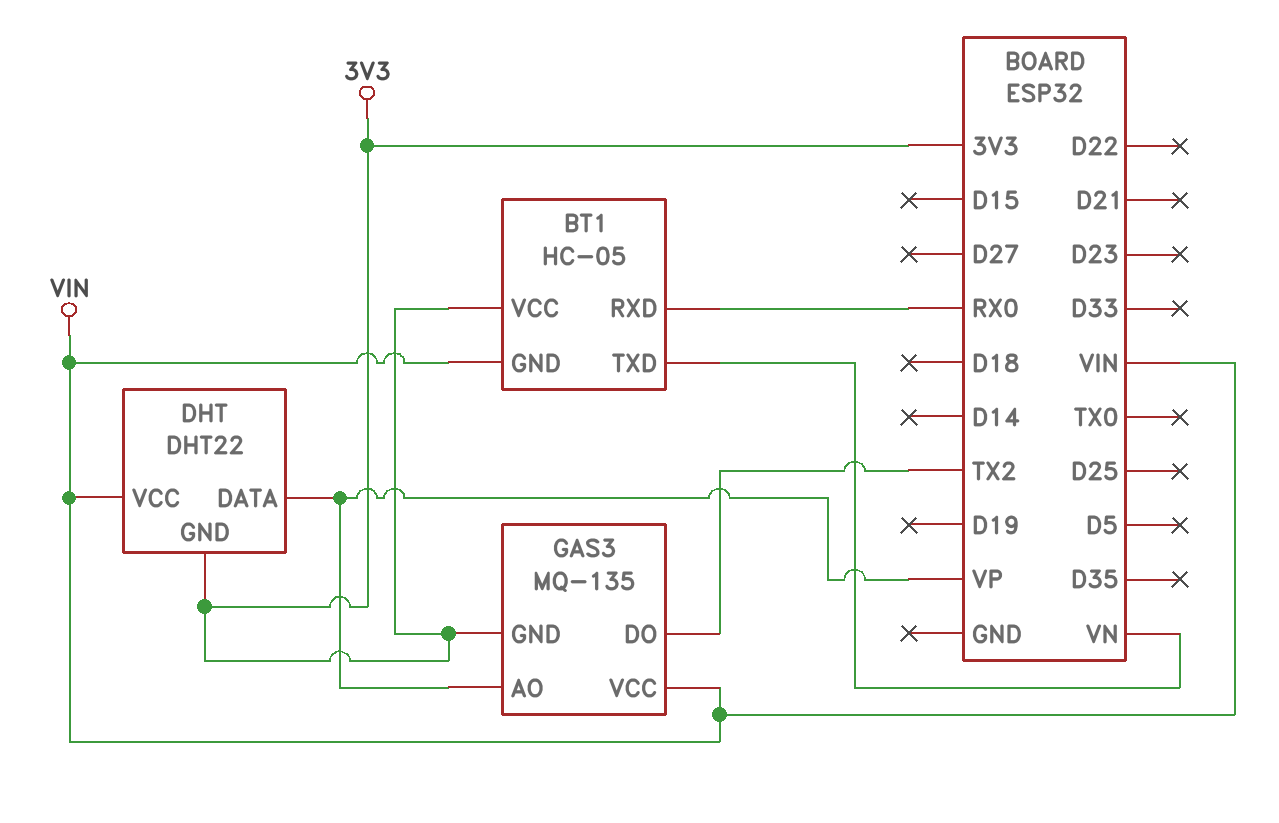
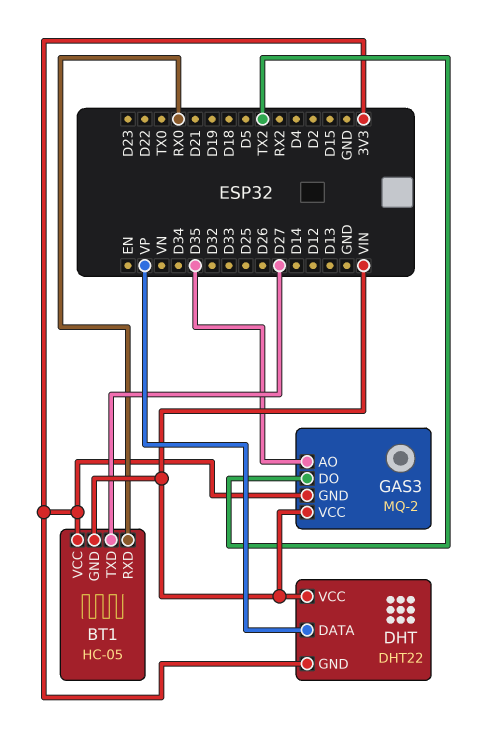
BT1 pin TXD: VN -> D27
GAS3: MQ-135 -> MQ-2
GAS3 pin AO: VP -> D35

